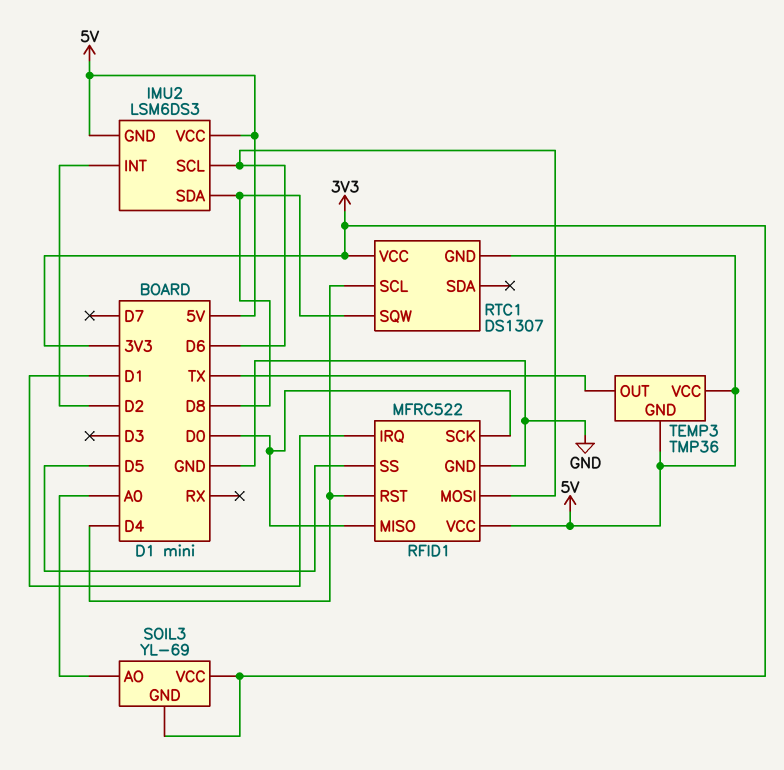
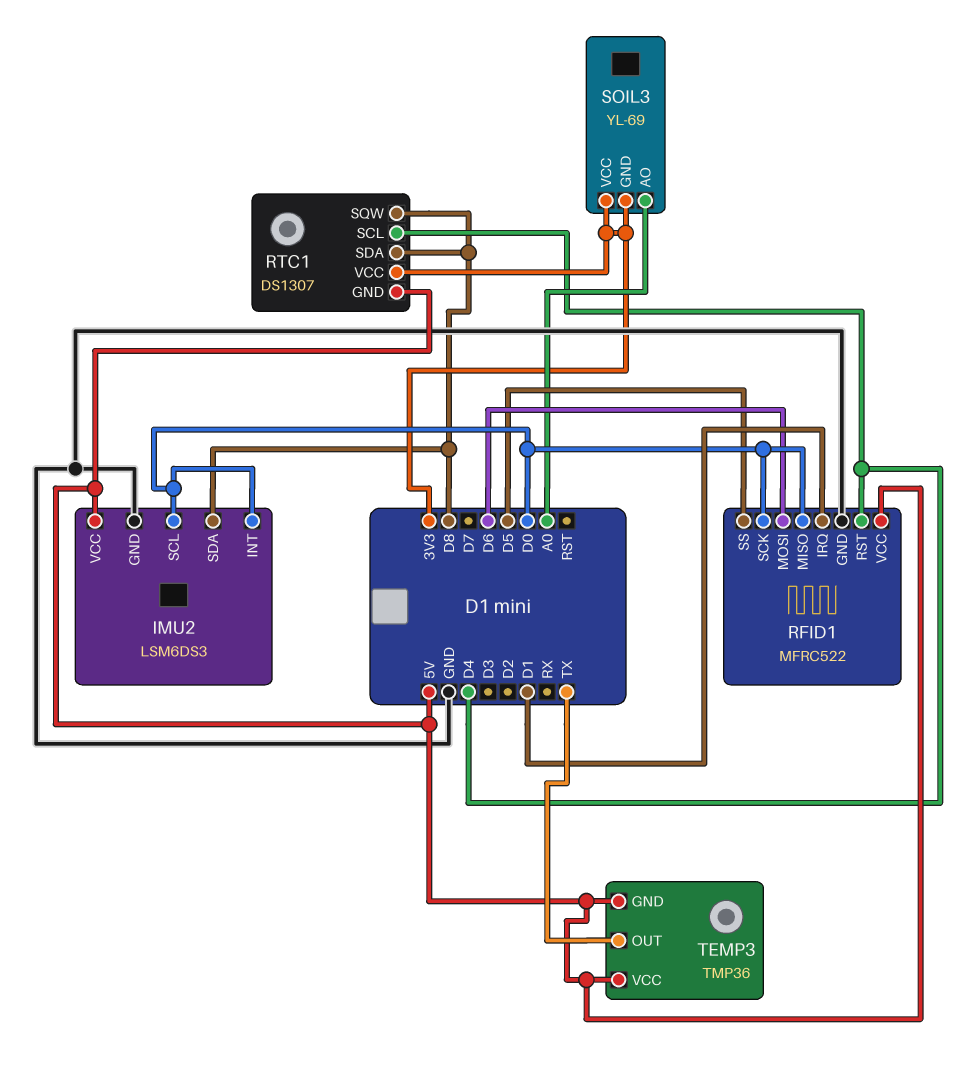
IMU2 pin GND: 5V -> GND
IMU2 pin INT: D2 -> D0
IMU2 pin SCL: D6 -> D0
RTC1 pin SDA: none -> D8

